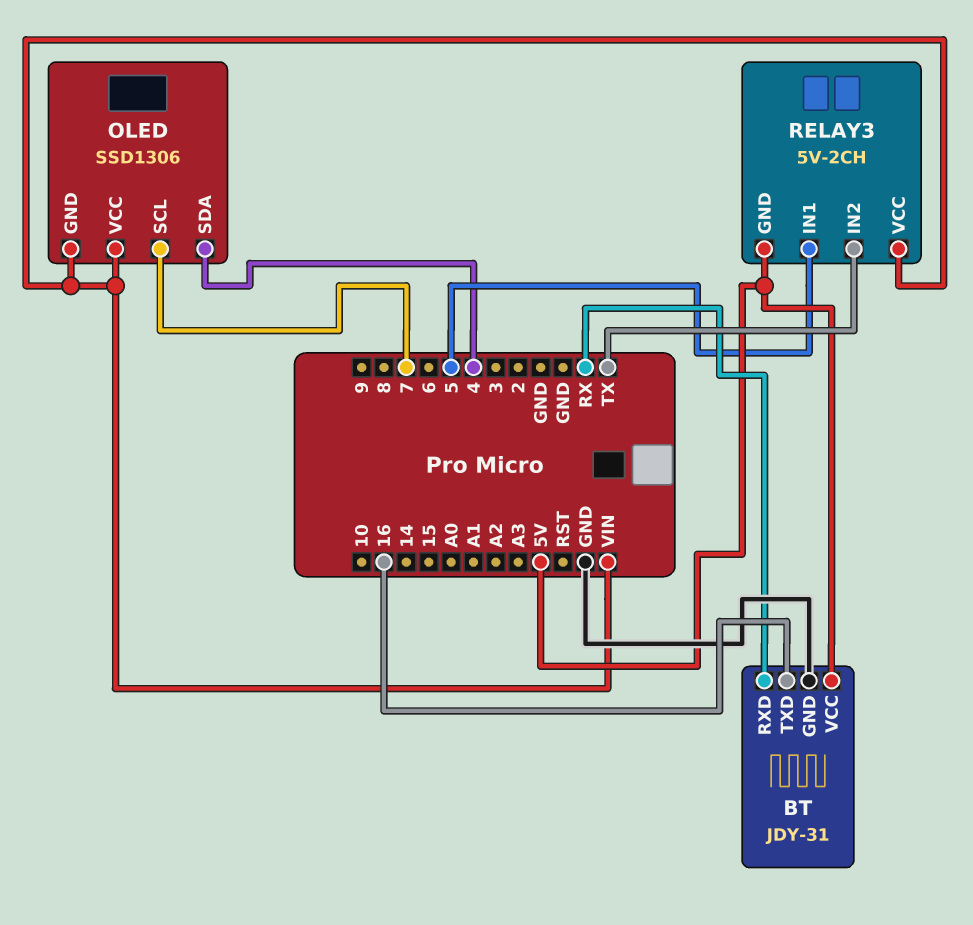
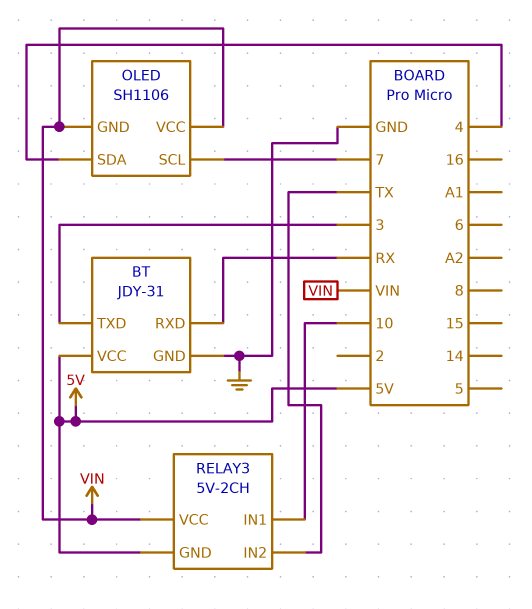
BT pin TXD: 16 -> 3
OLED: SSD1306 -> SH1106
RELAY3 pin IN1: 5 -> 10

